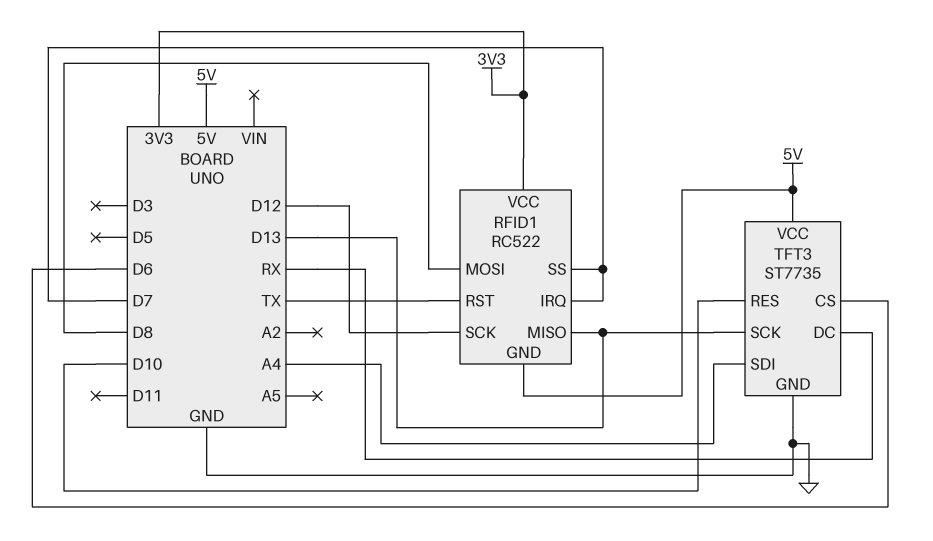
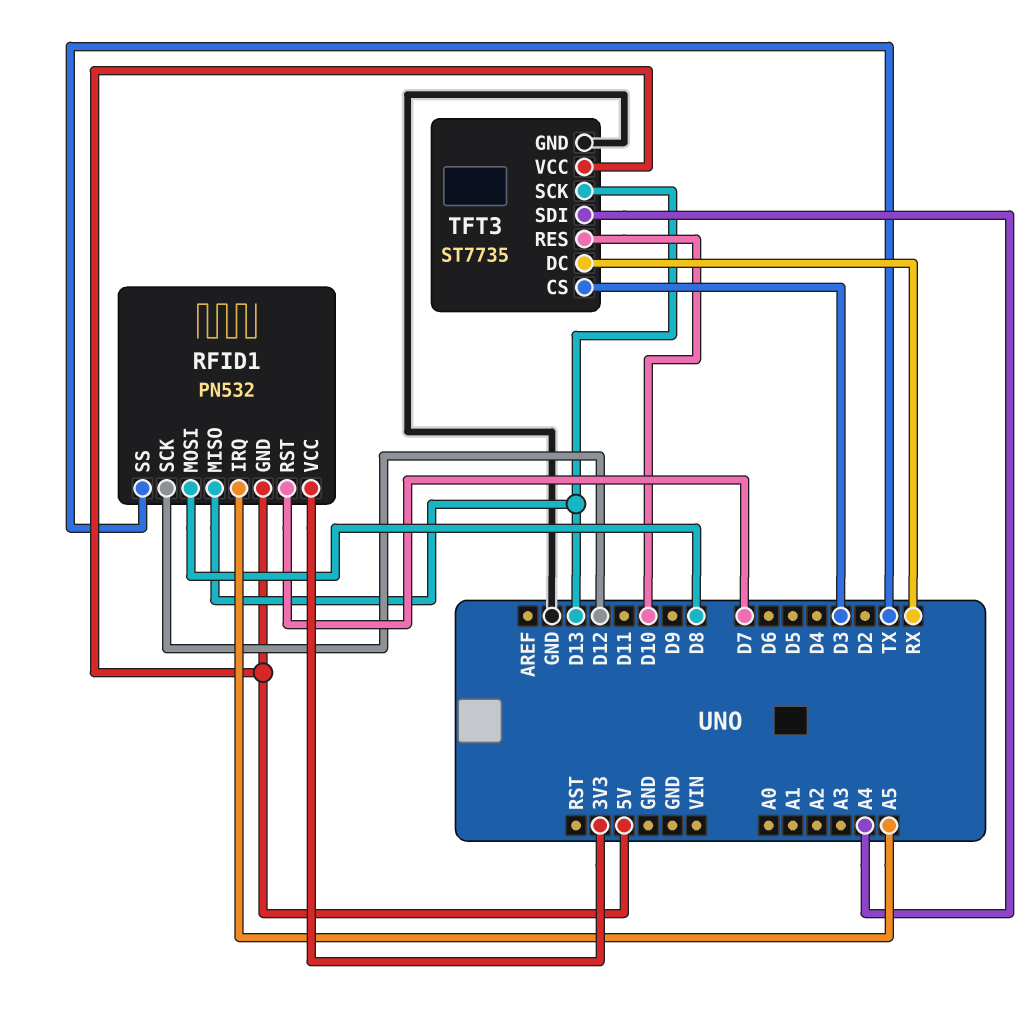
RFID1: RC522 -> PN532
RFID1 pin IRQ: D7 -> A5
RFID1 pin RST: TX -> D7
RFID1 pin SS: D7 -> TX
TFT3 pin CS: D6 -> D3

